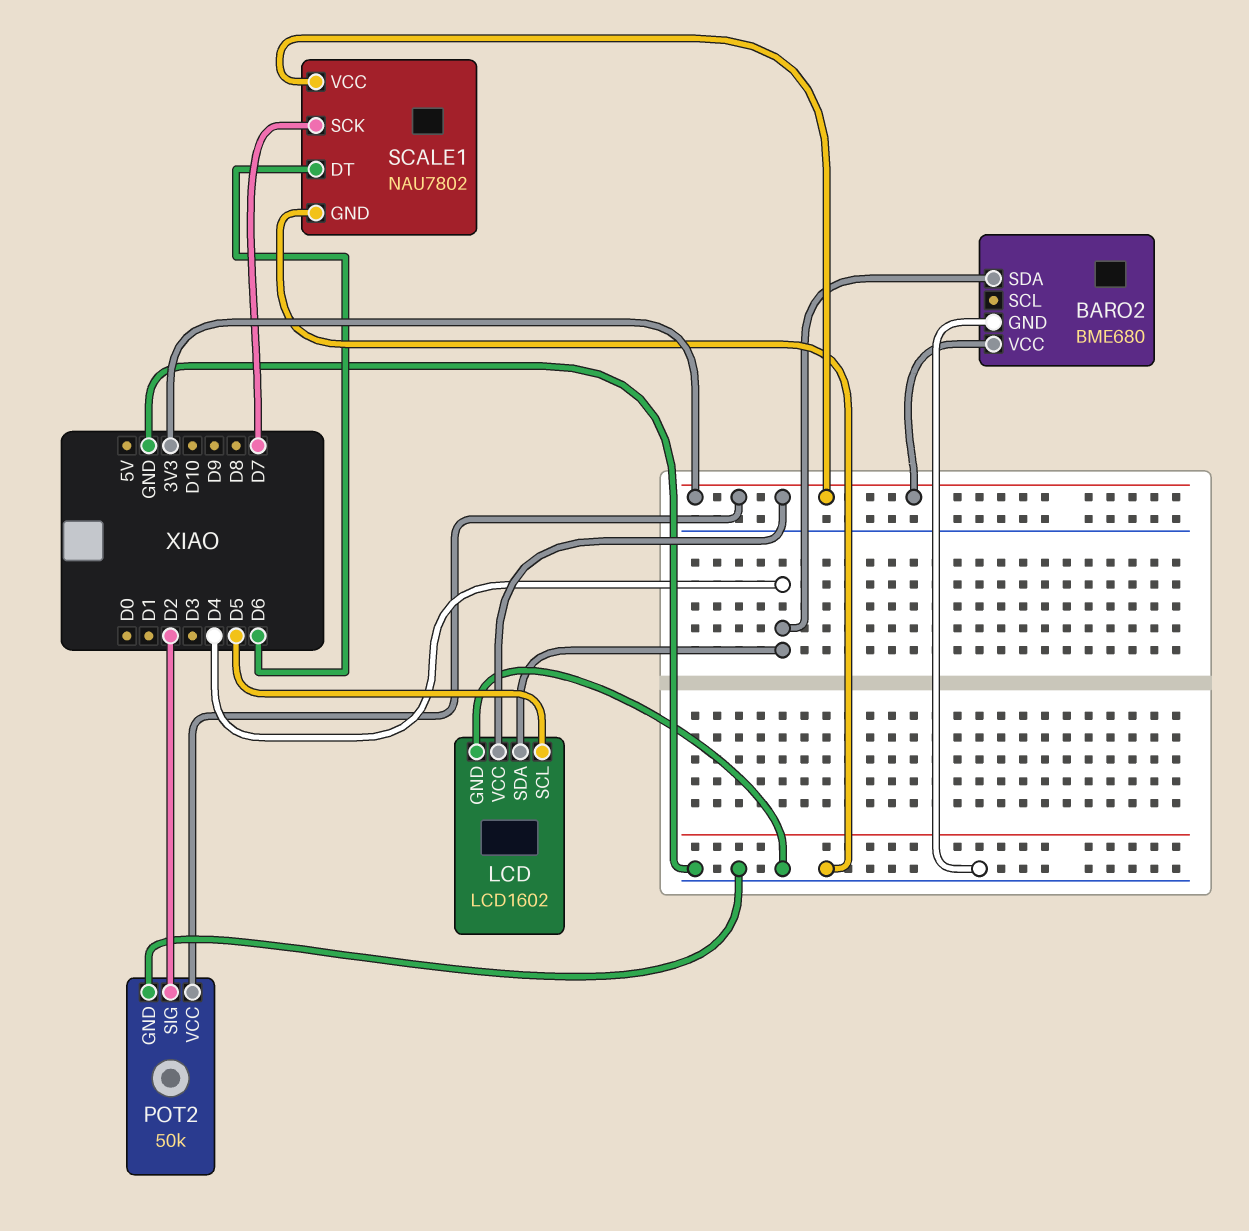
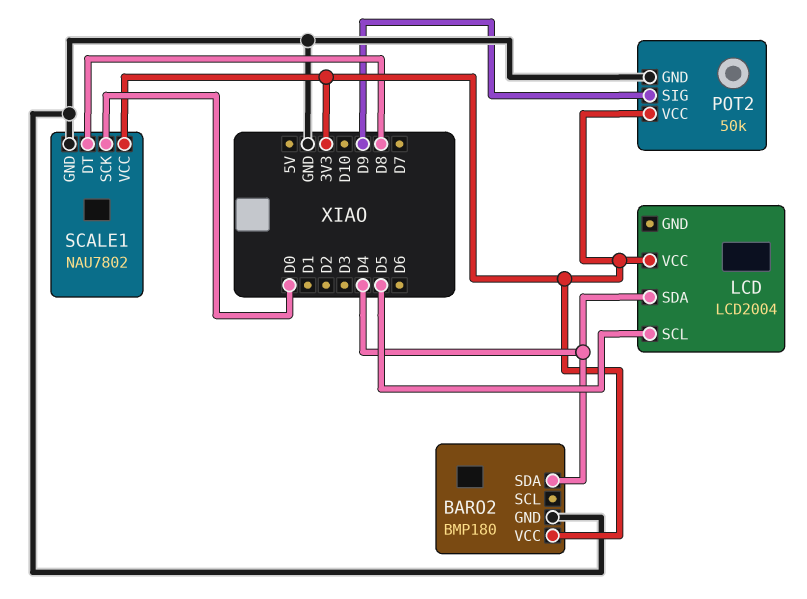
BARO2: BME680 -> BMP180
LCD: LCD1602 -> LCD2004
LCD pin GND: GND -> none
POT2 pin SIG: D2 -> D9
SCALE1 pin DT: D6 -> D8
SCALE1 pin SCK: D7 -> D0

